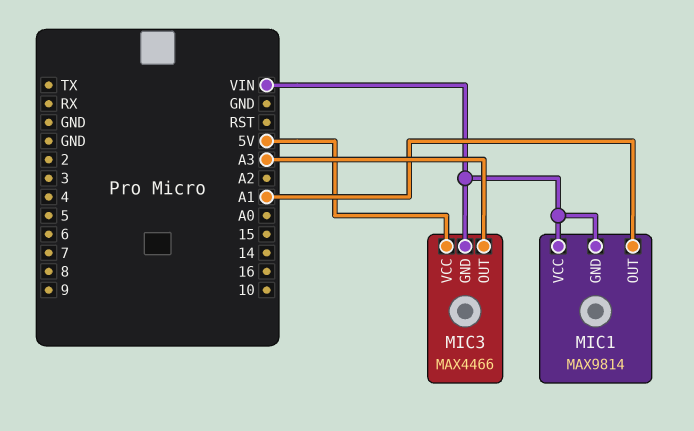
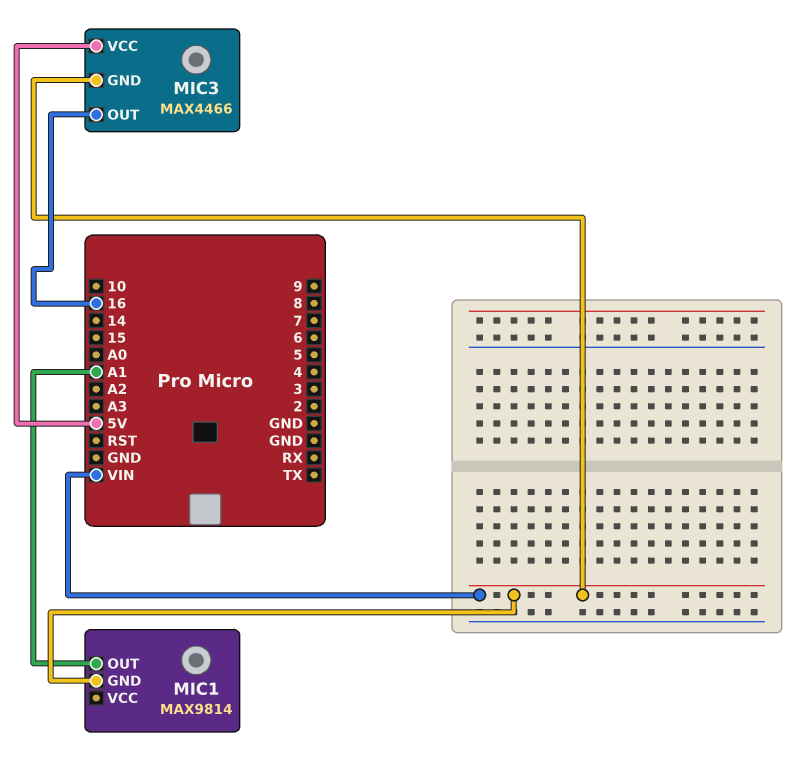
MIC1 pin VCC: VIN -> none
MIC3 pin OUT: A3 -> 16

